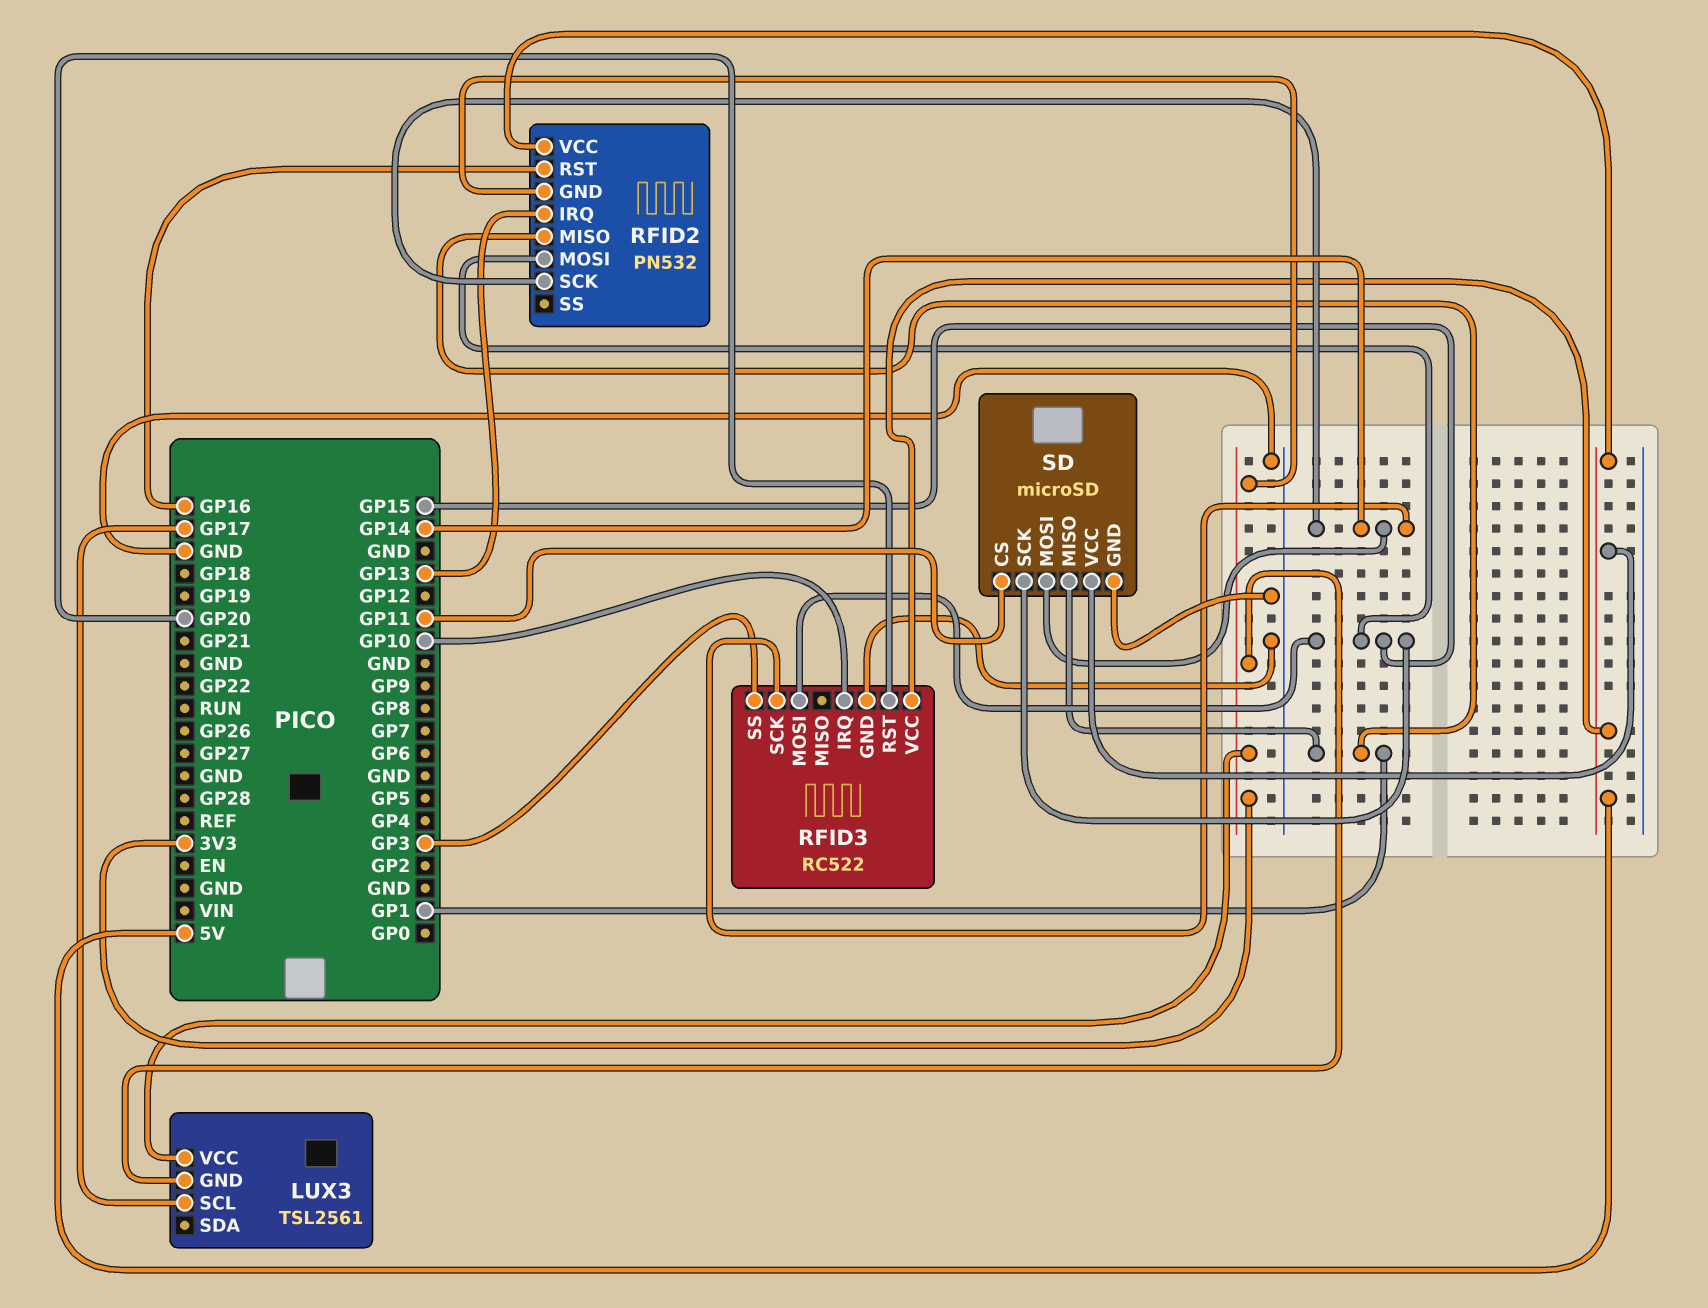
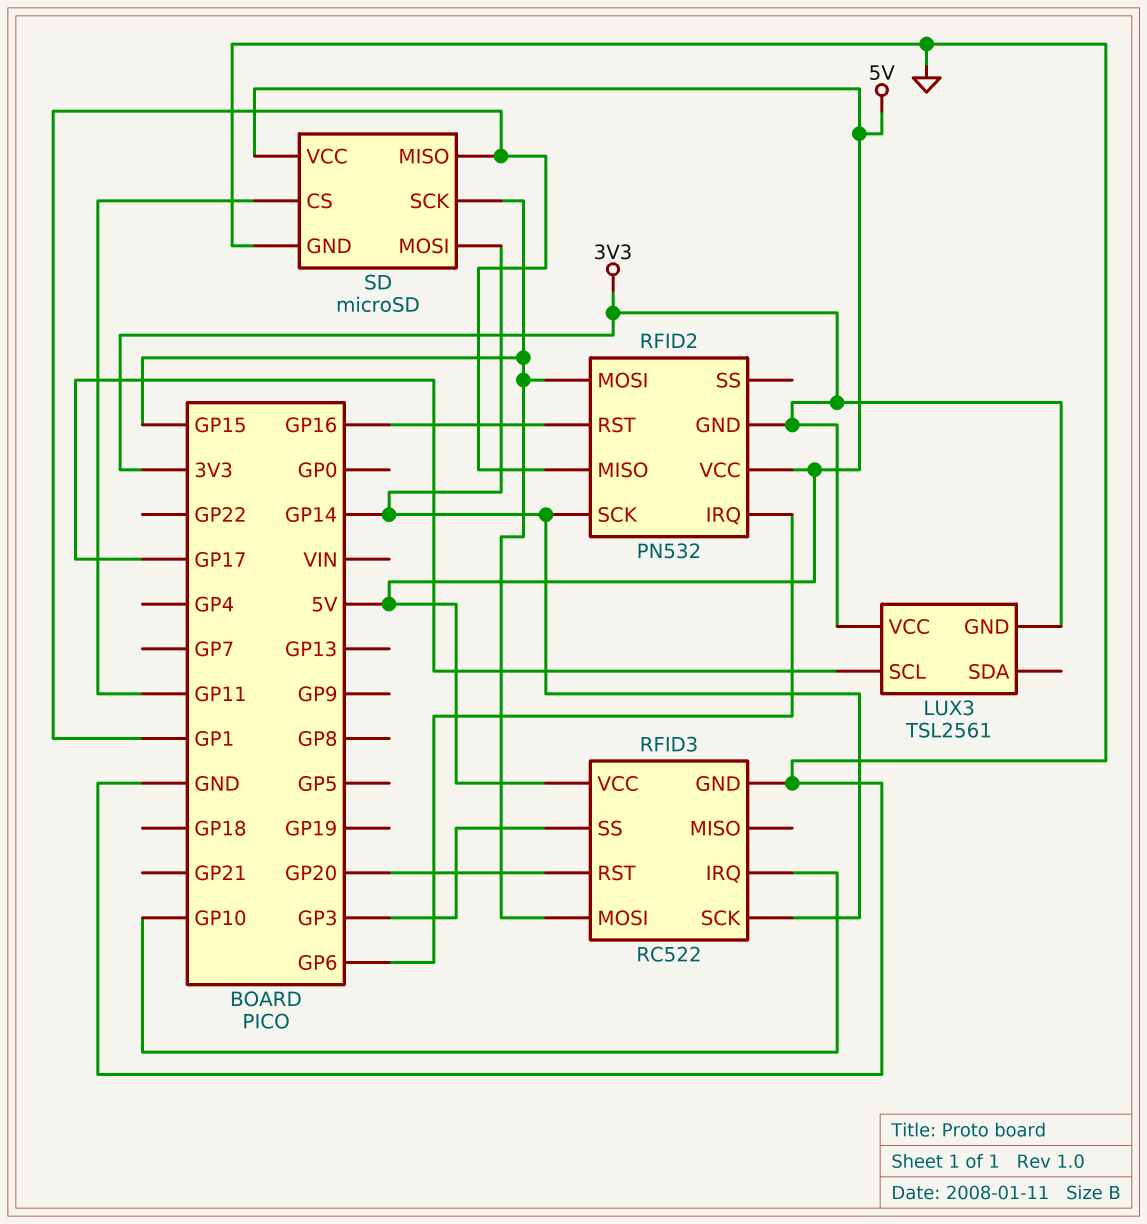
RFID2 pin IRQ: GP13 -> GP6

